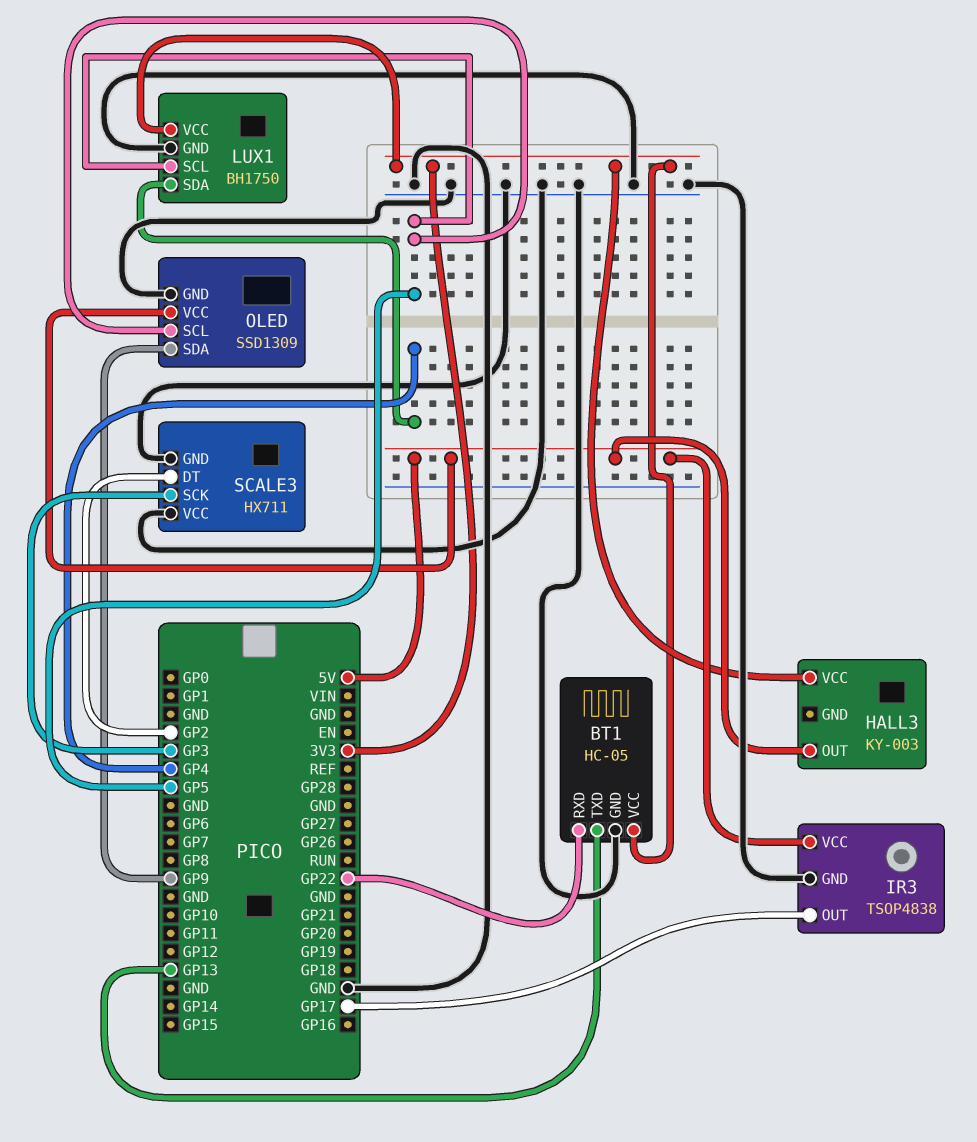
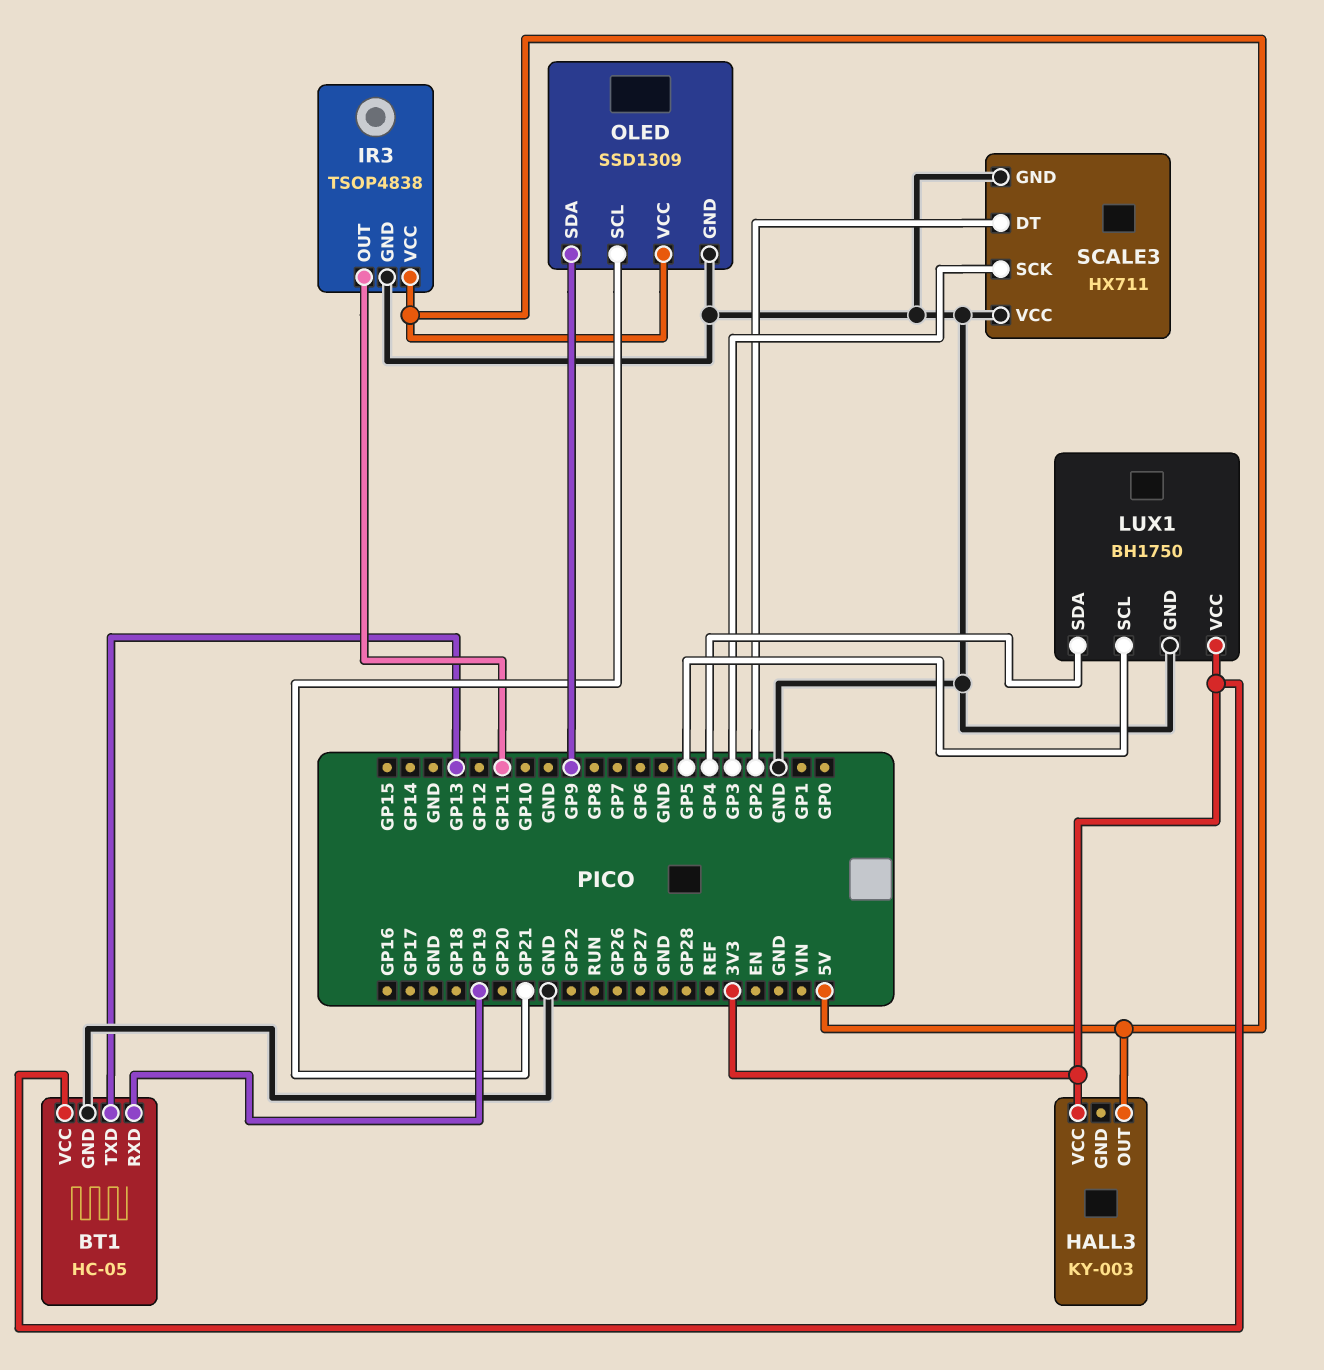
BT1 pin RXD: GP22 -> GP19
IR3 pin OUT: GP17 -> GP11
OLED pin SCL: GP5 -> GP21

